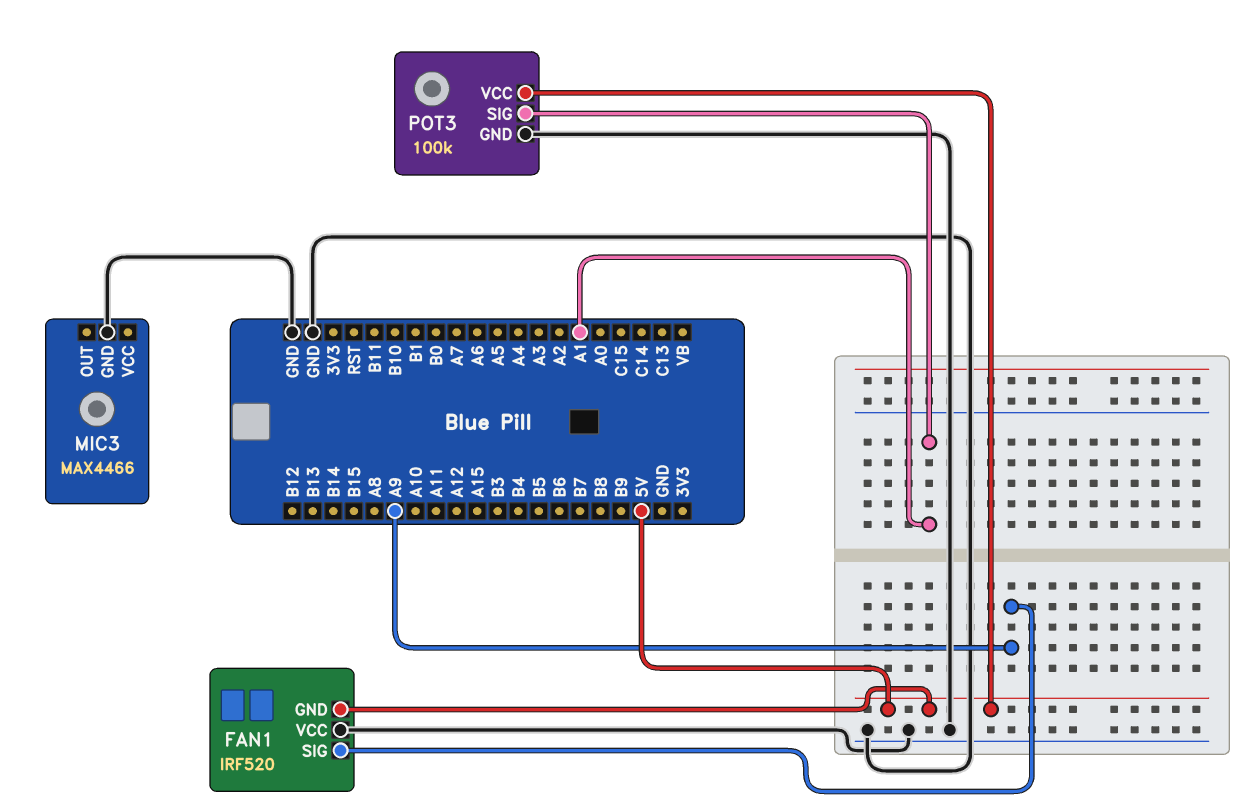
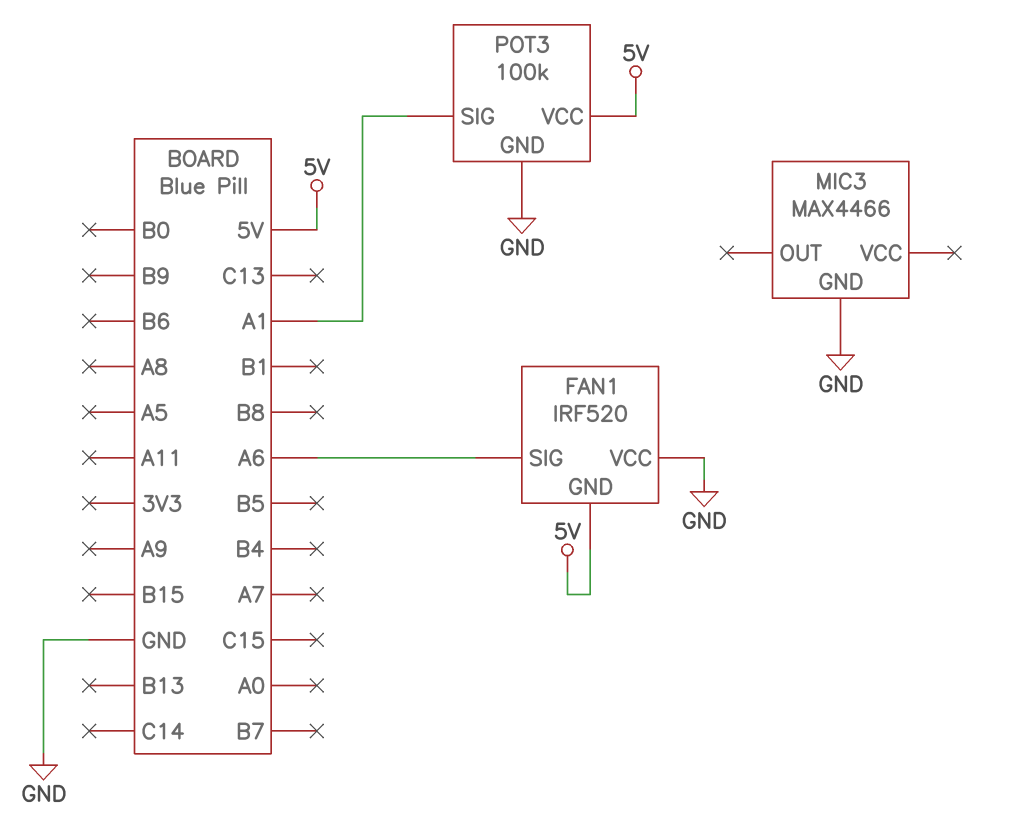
FAN1 pin SIG: A9 -> A6

